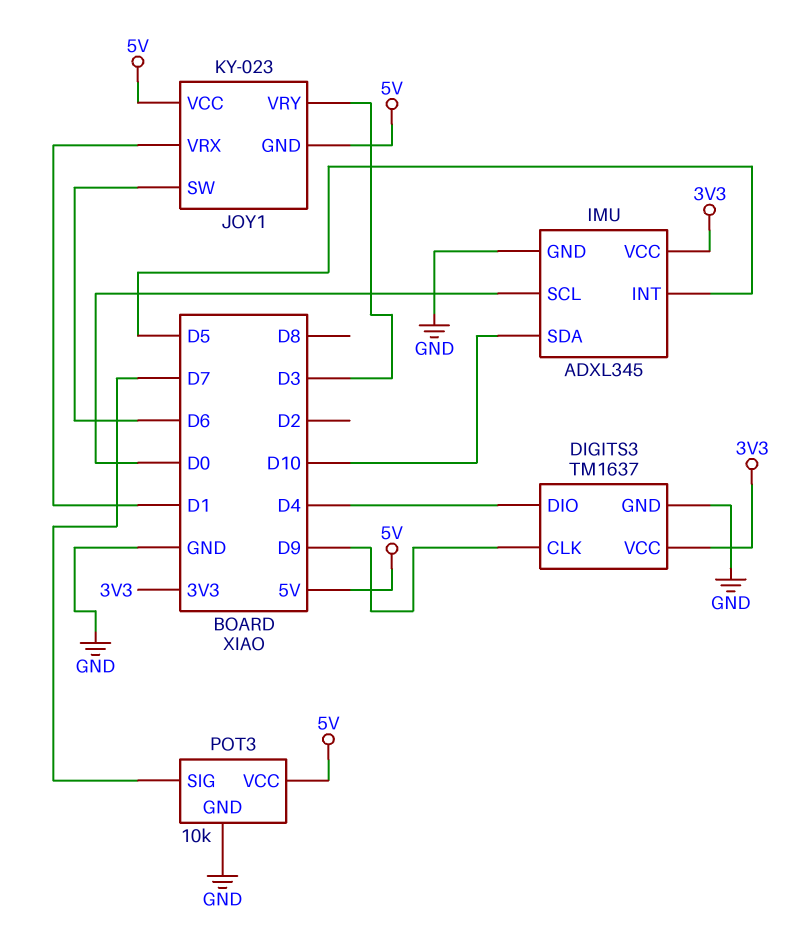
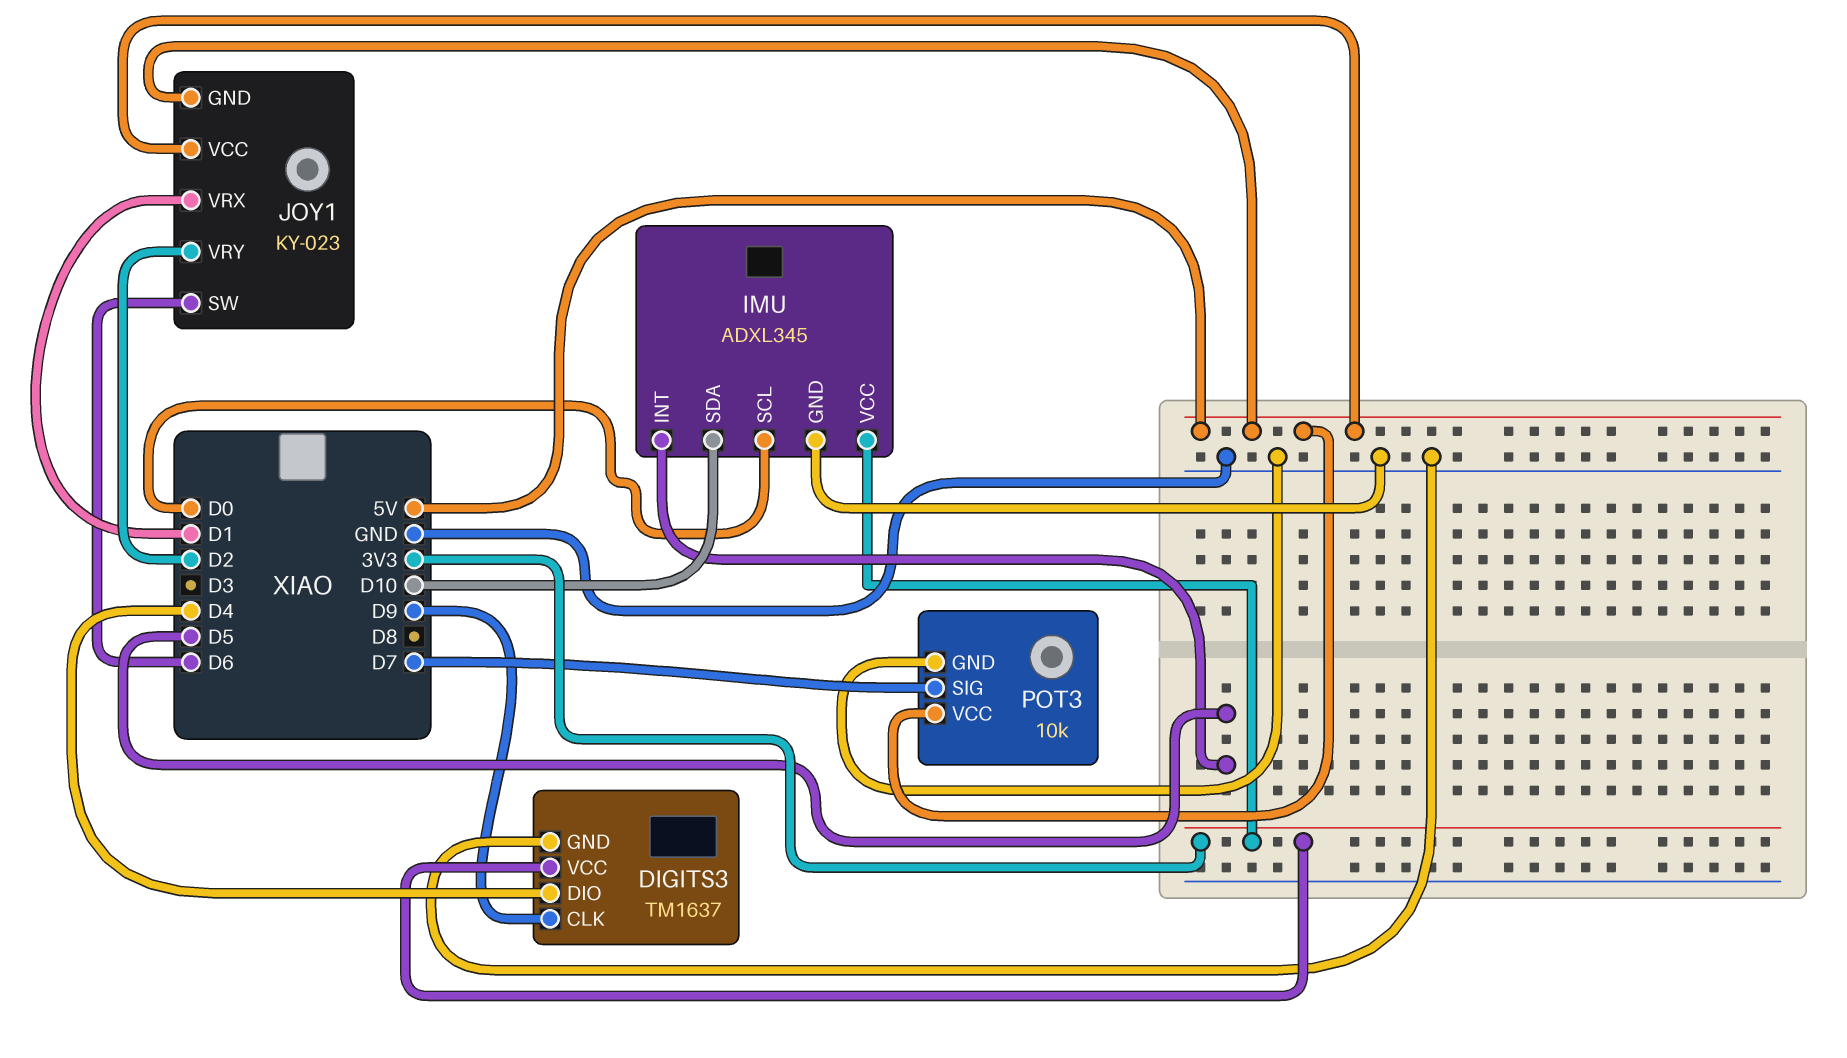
JOY1 pin VRY: D3 -> D2

